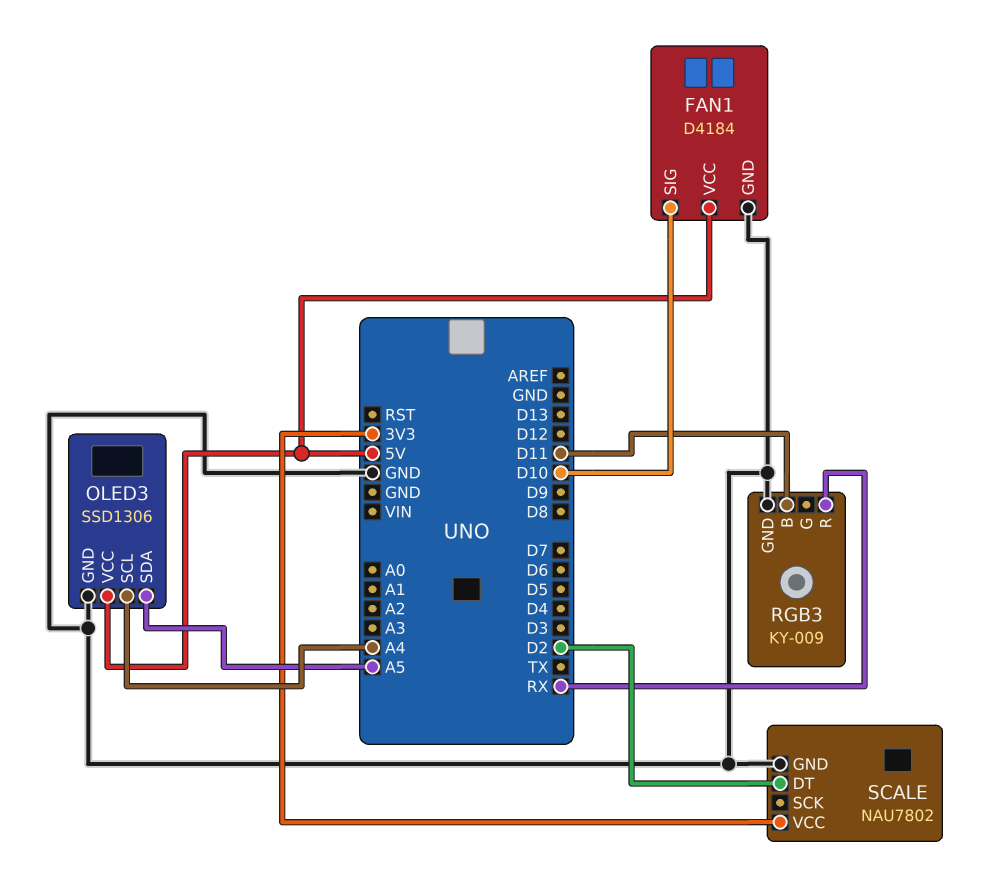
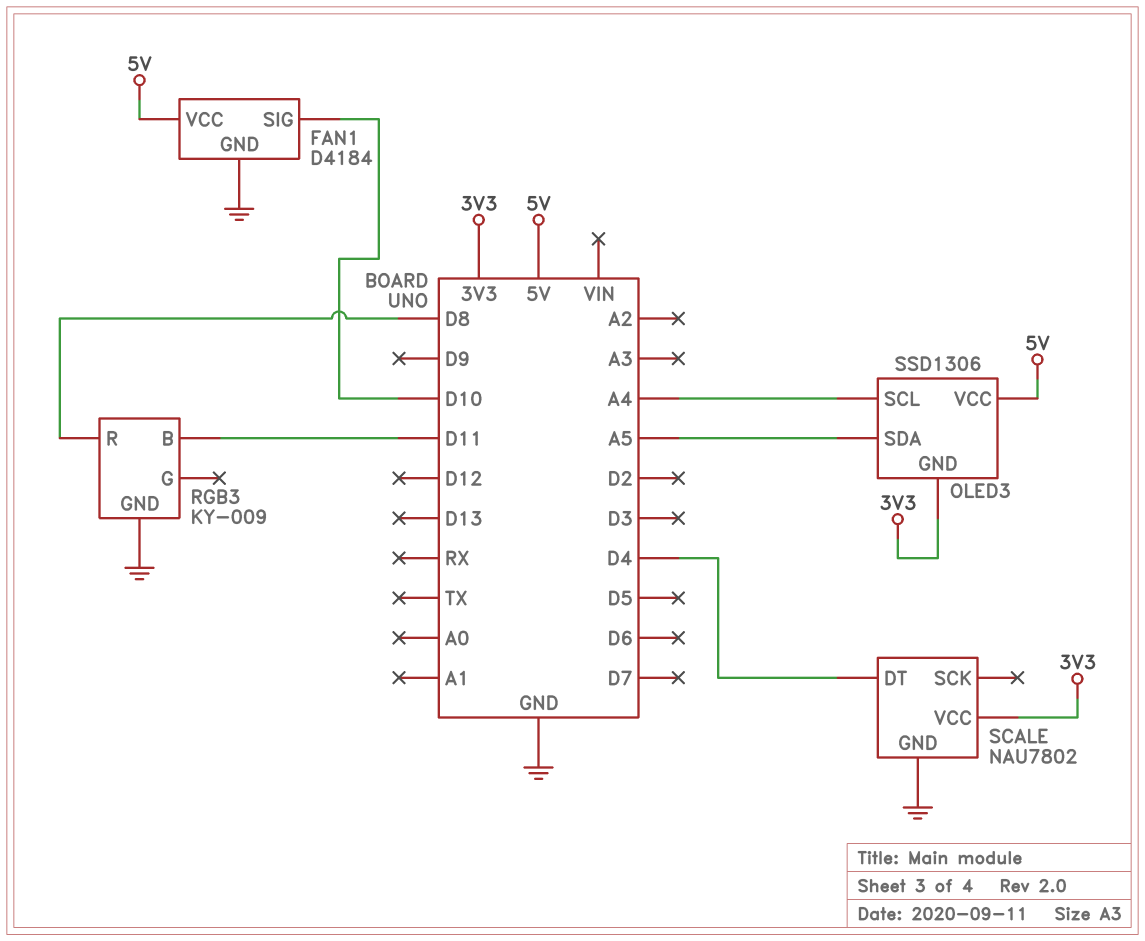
OLED3 pin GND: GND -> 3V3
RGB3 pin R: RX -> D8
SCALE pin DT: D2 -> D4

